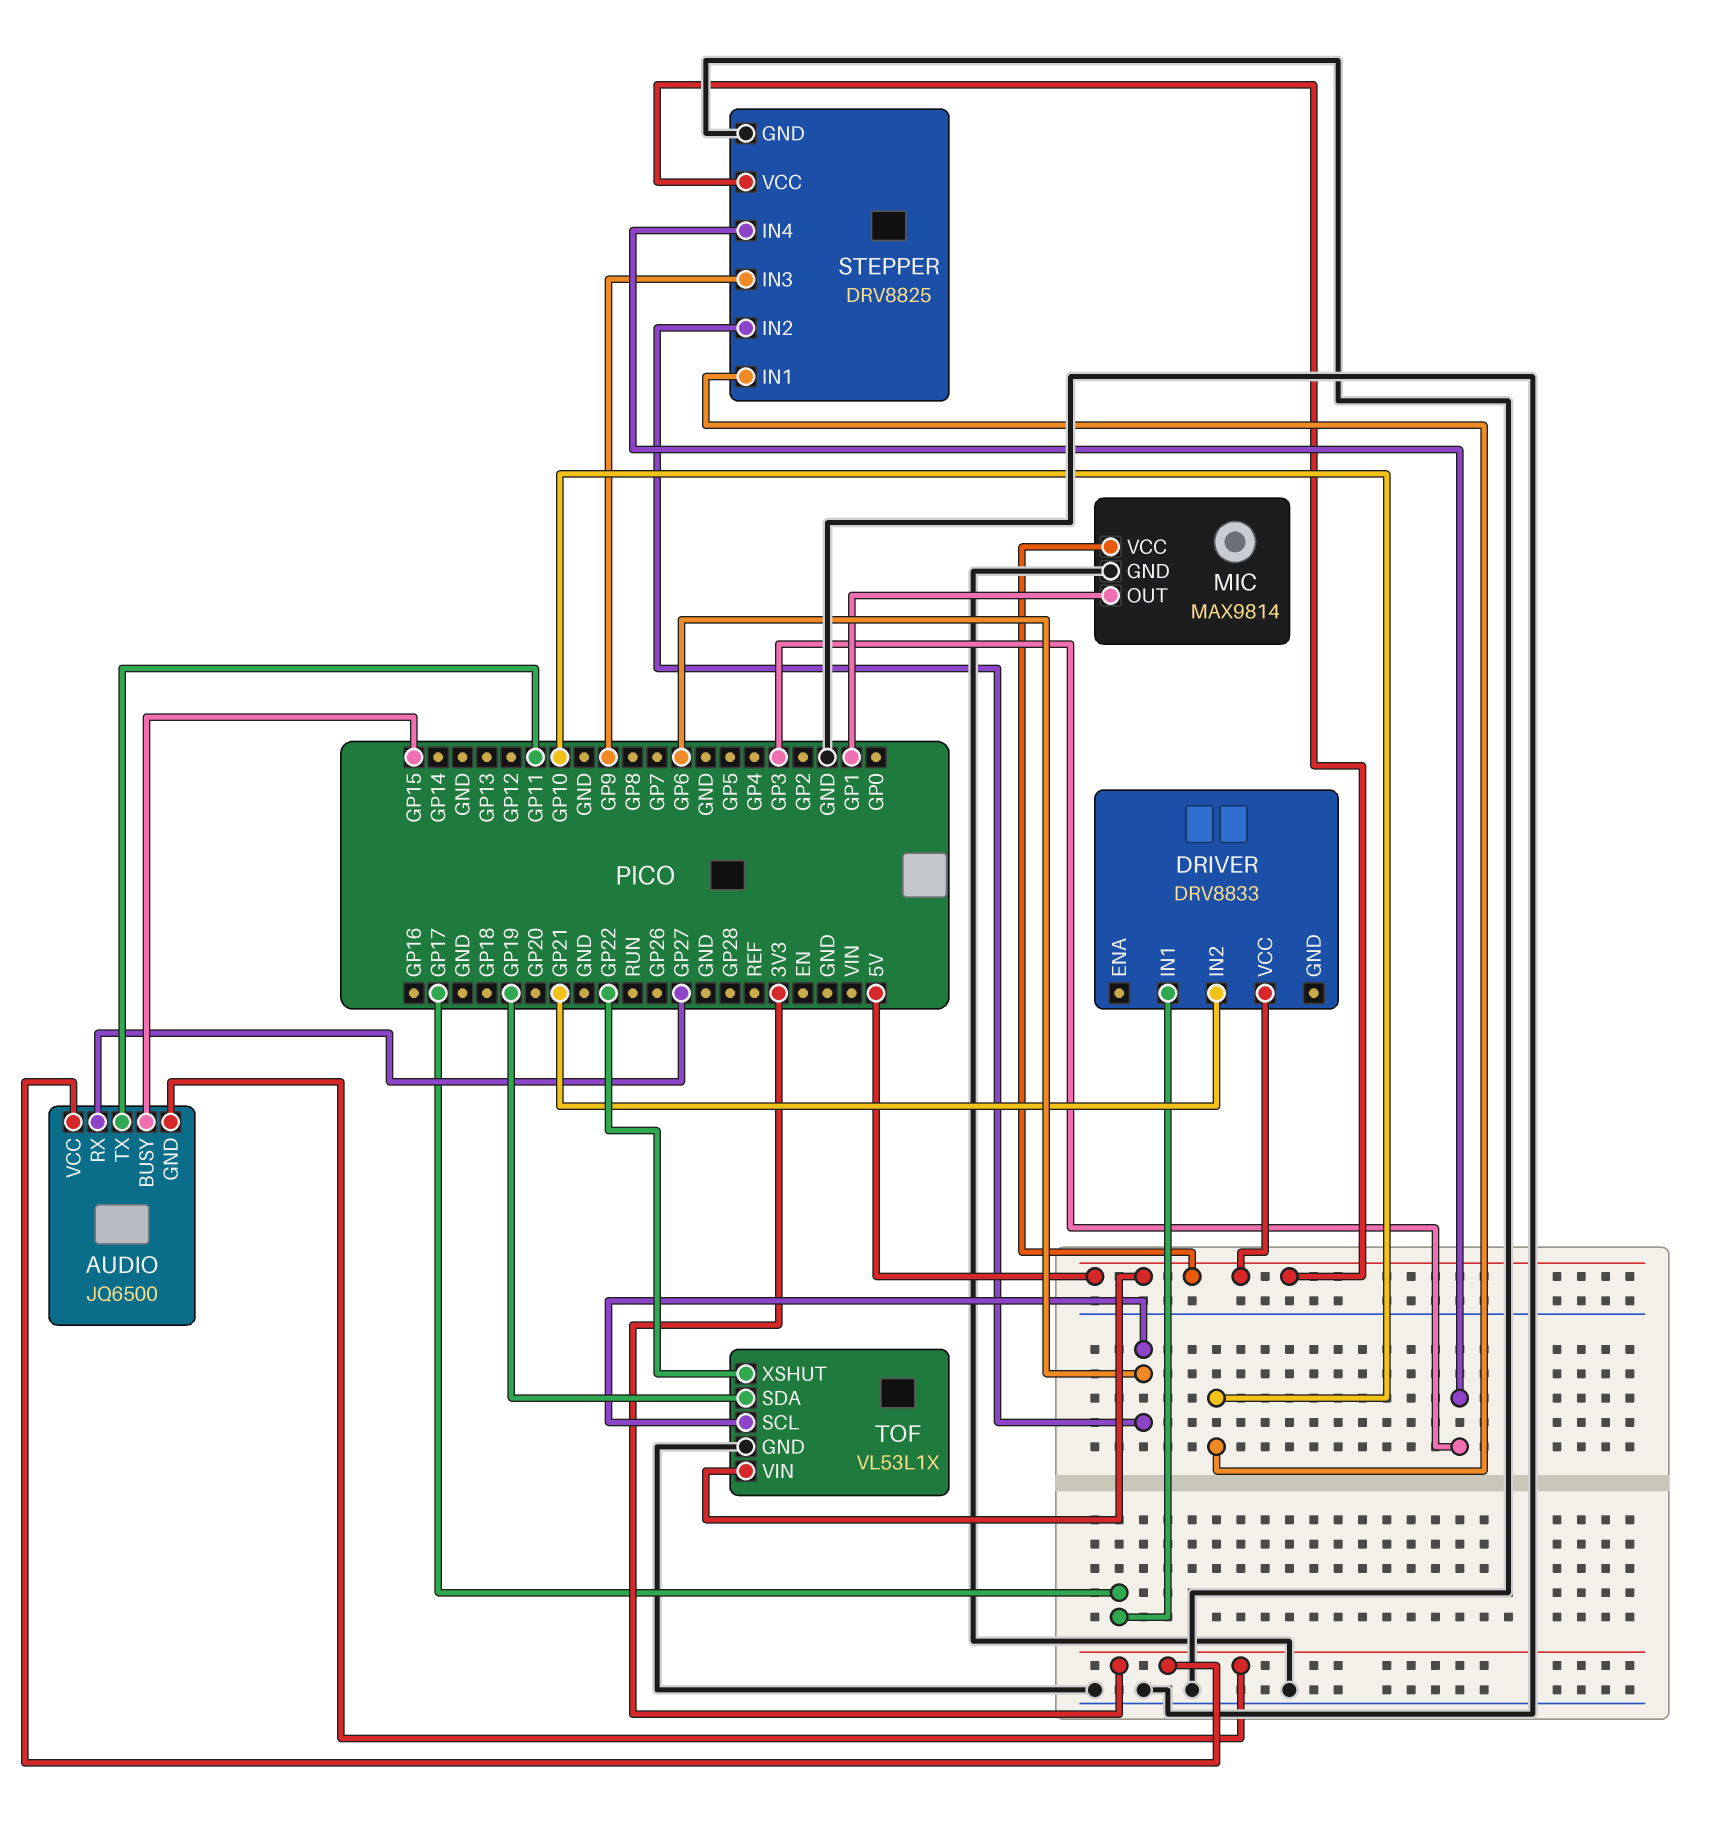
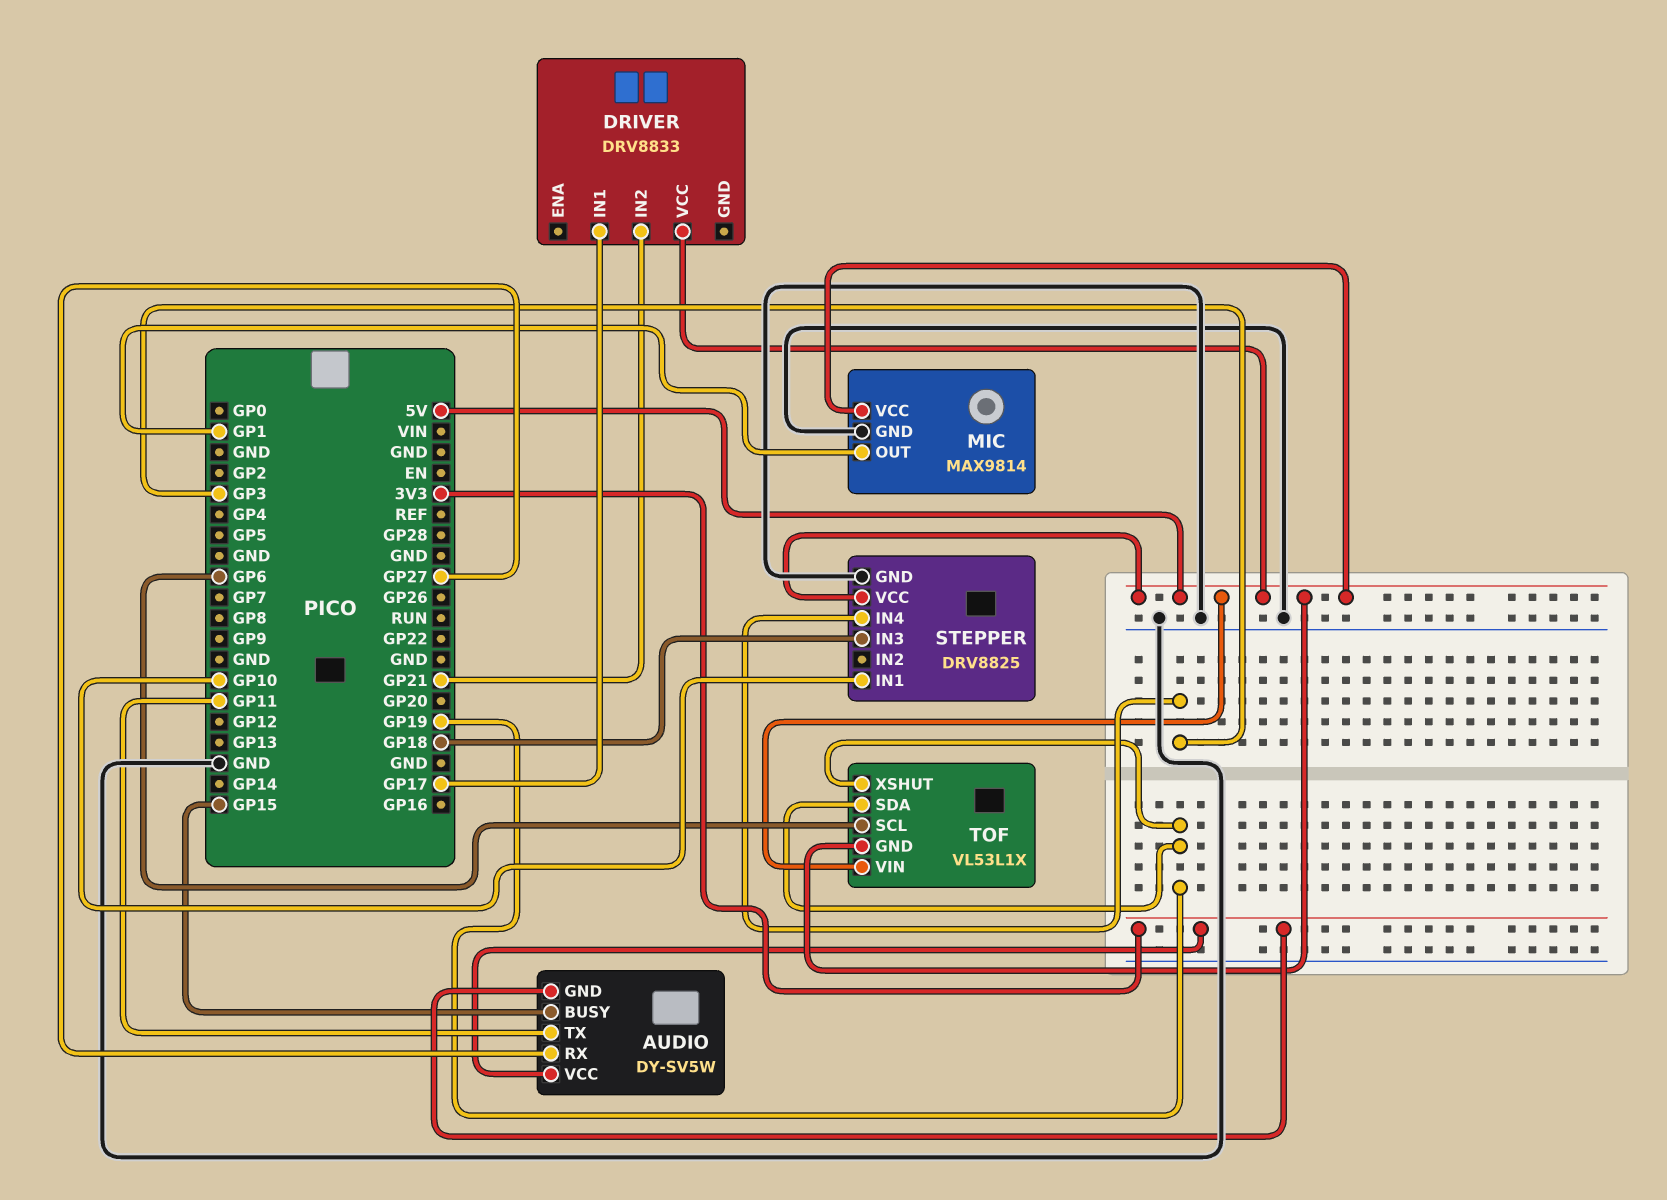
AUDIO: JQ6500 -> DY-SV5W
STEPPER pin IN2: GP6 -> none
STEPPER pin IN3: GP9 -> GP18
TOF pin GND: GND -> 5V
TOF pin XSHUT: GP22 -> GP19

